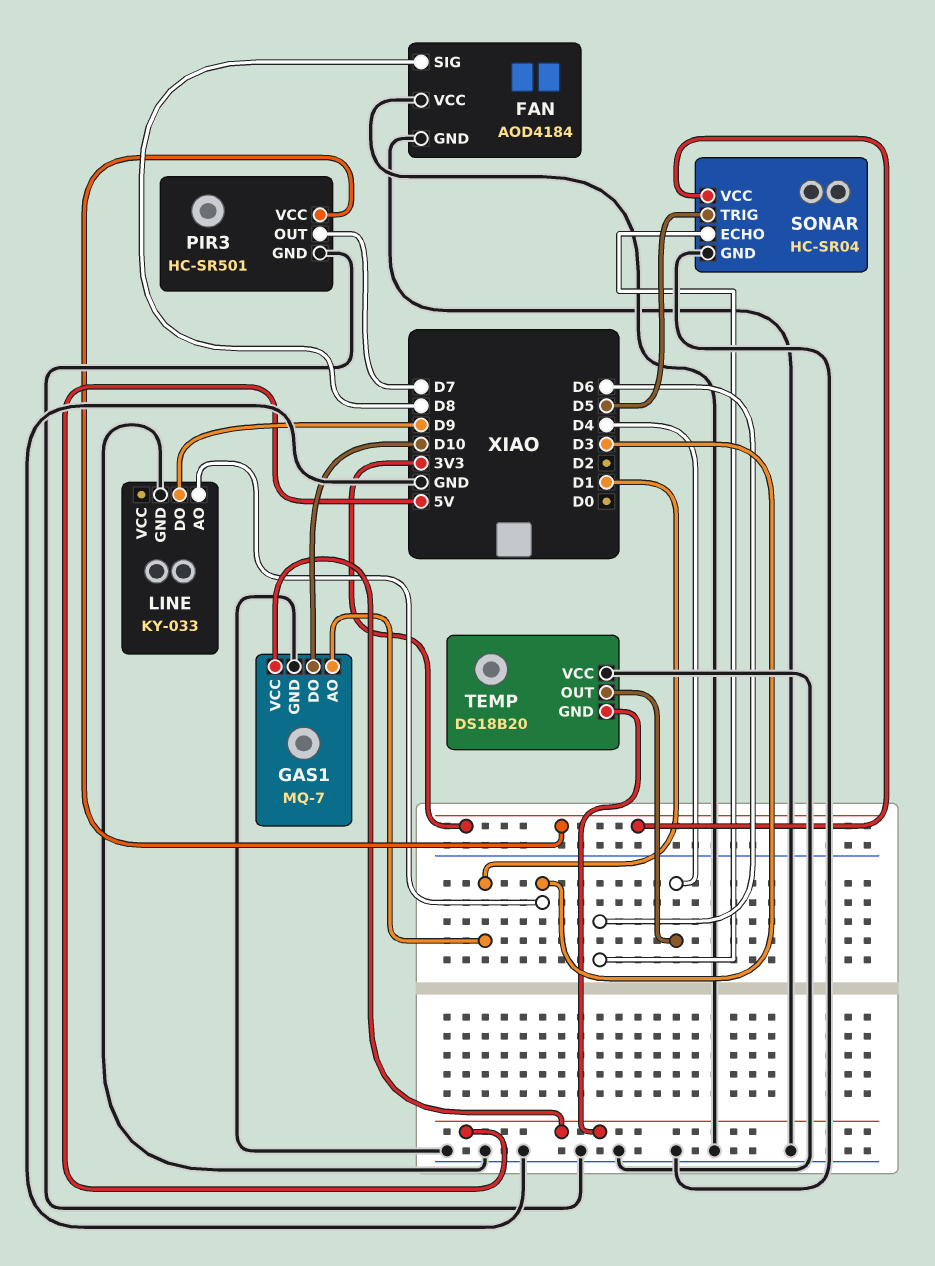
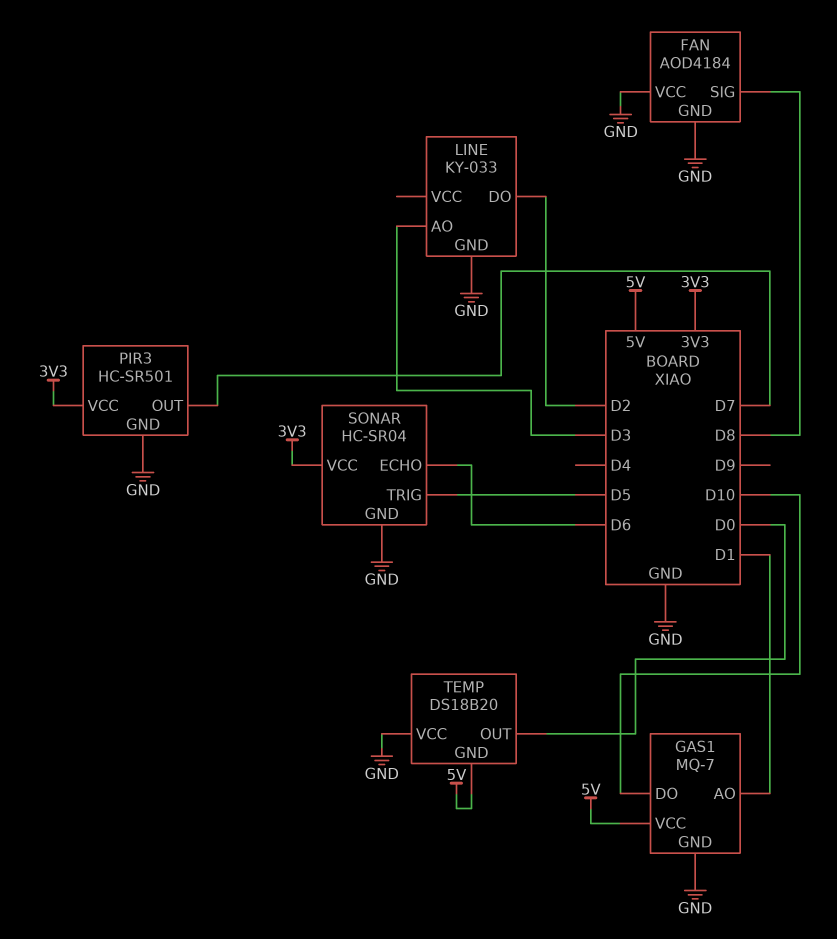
LINE pin DO: D9 -> D2
TEMP pin OUT: D4 -> D0

